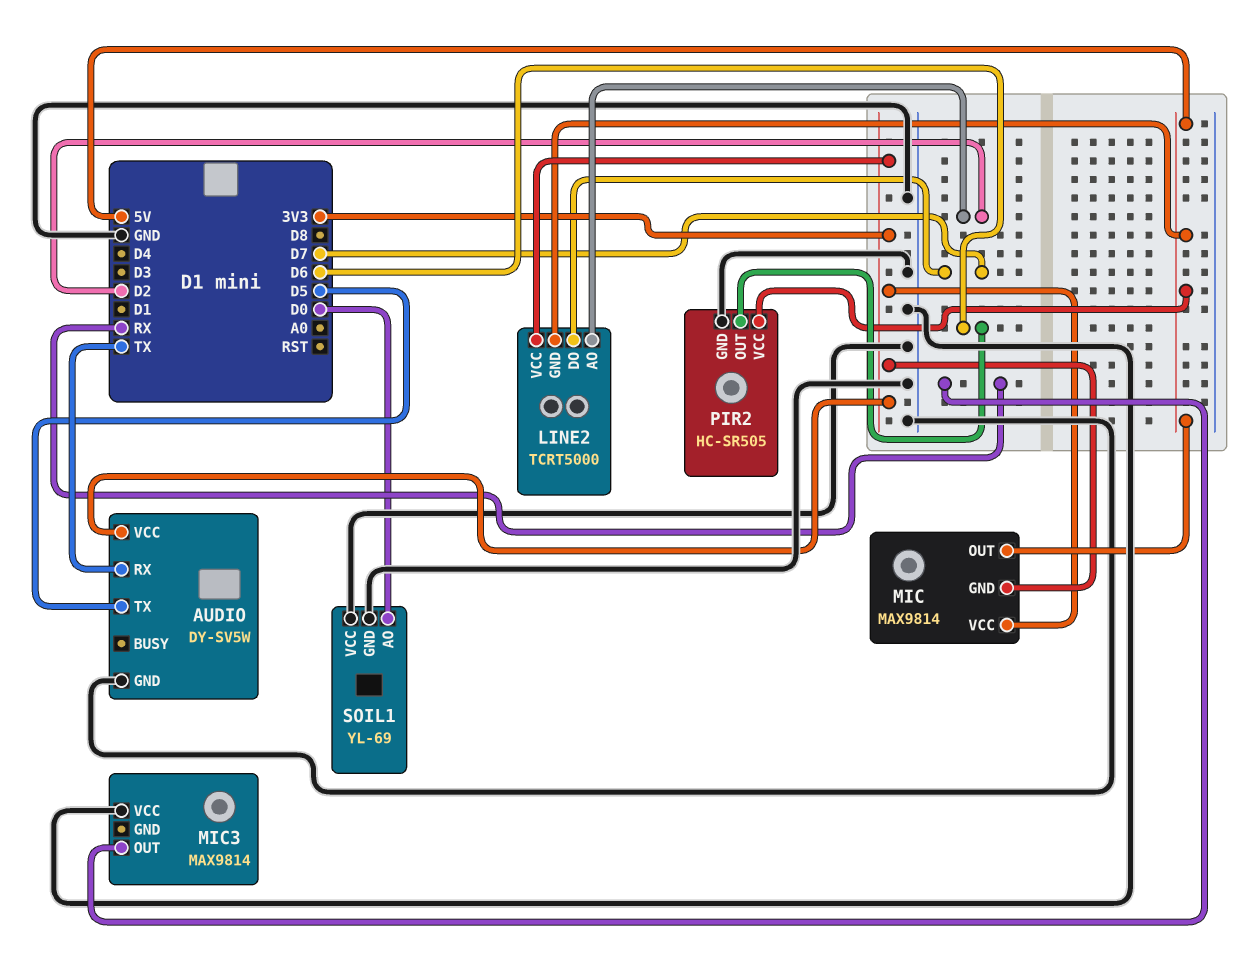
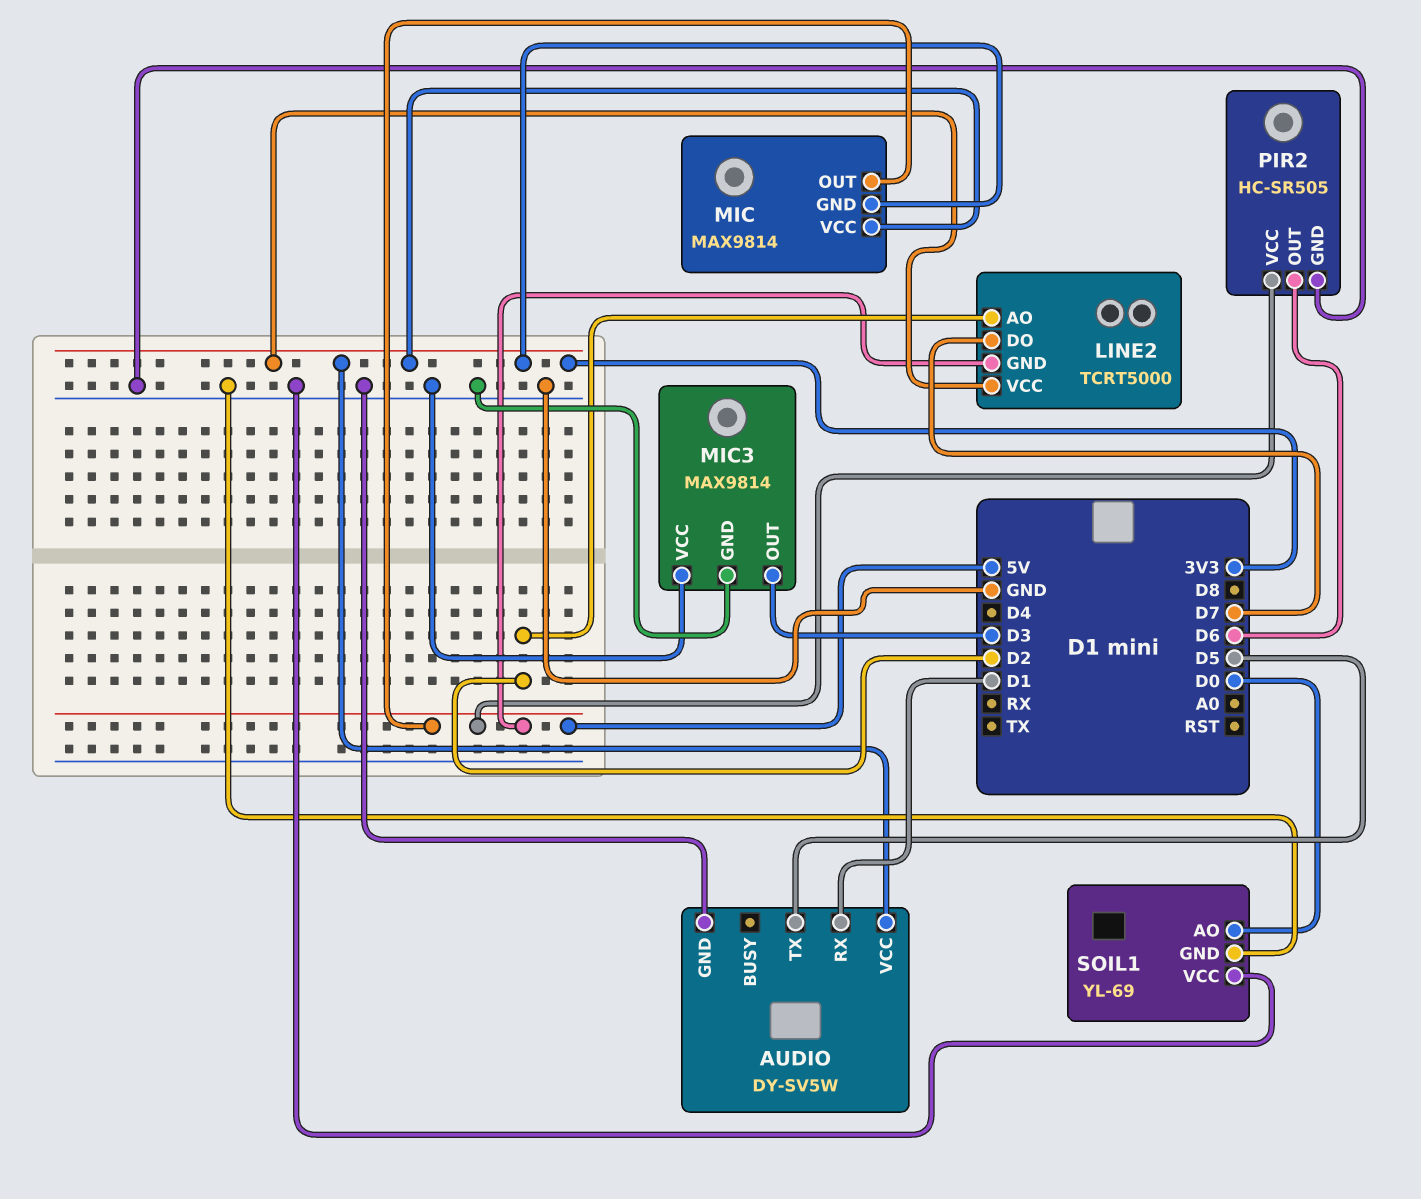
AUDIO pin RX: TX -> D1
MIC3 pin GND: none -> GND
MIC3 pin OUT: RX -> D3

